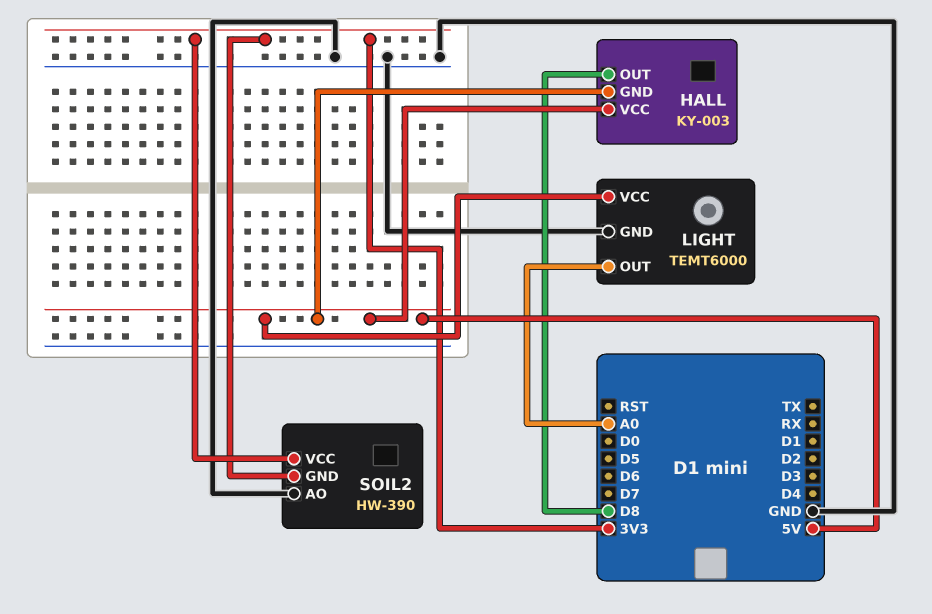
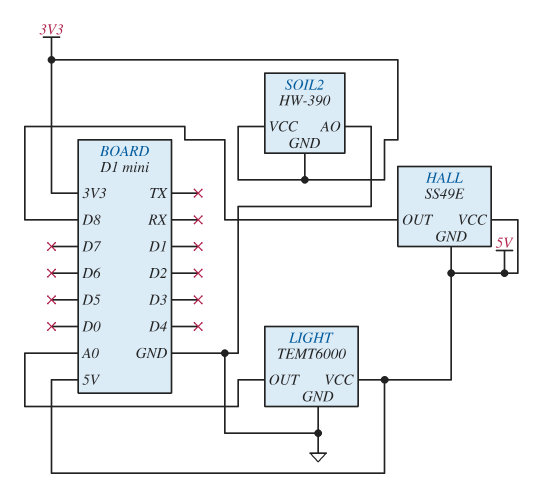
HALL: KY-003 -> SS49E

